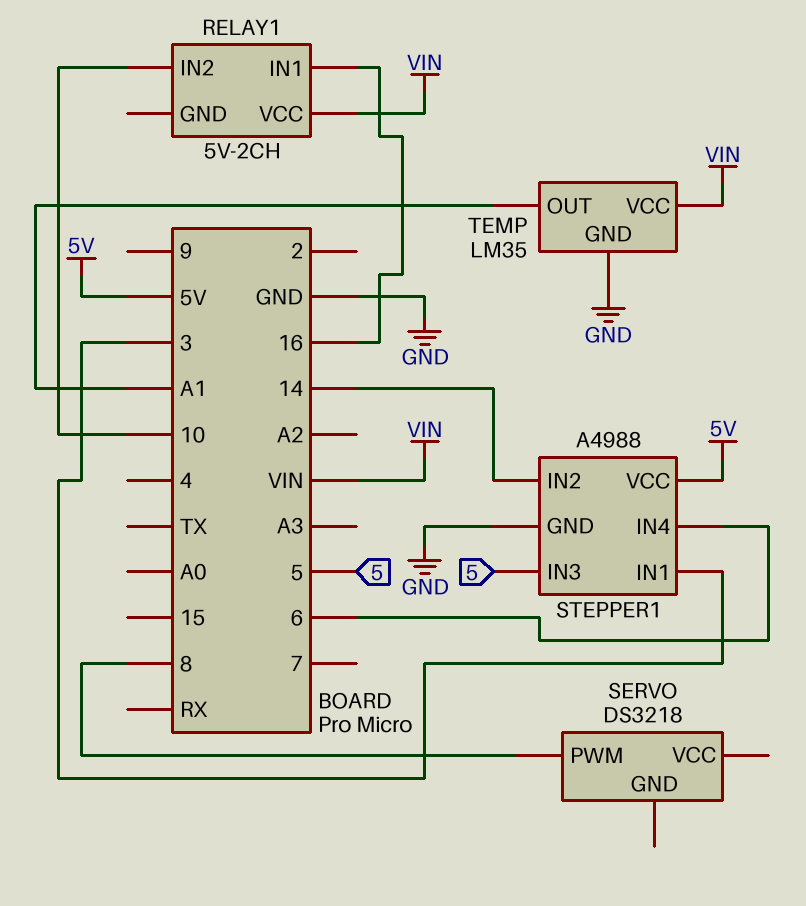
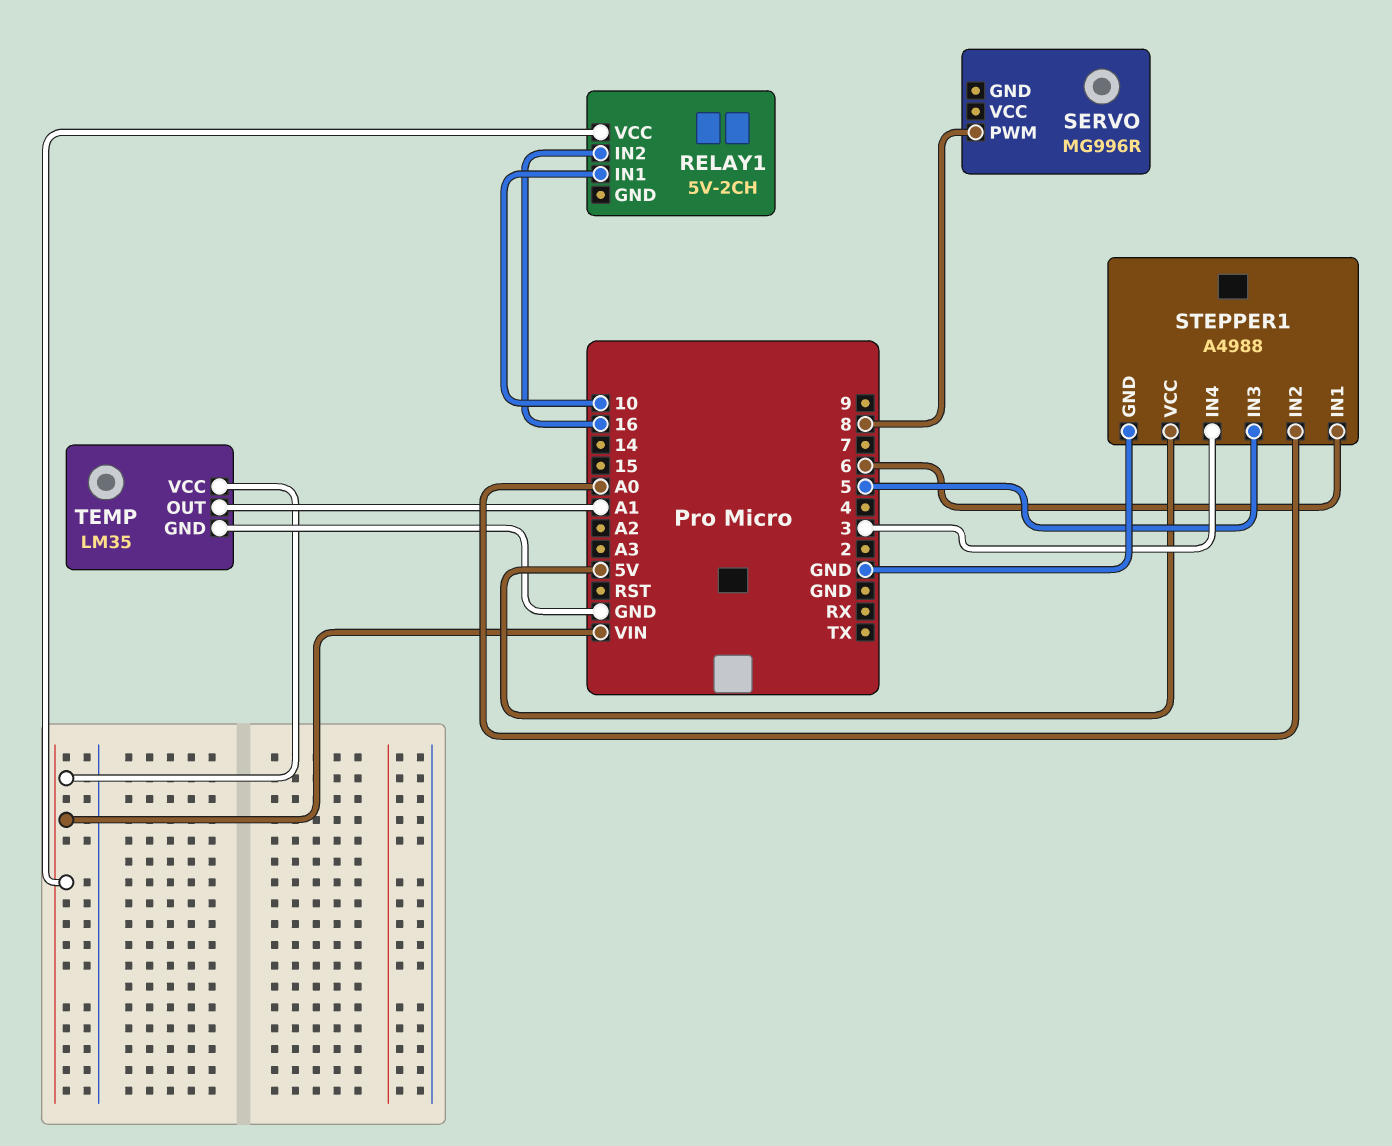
RELAY1 pin IN1: 16 -> 10
RELAY1 pin IN2: 10 -> 16
SERVO: DS3218 -> MG996R
STEPPER1 pin IN1: 3 -> 6
STEPPER1 pin IN2: 14 -> A0
STEPPER1 pin IN4: 6 -> 3

